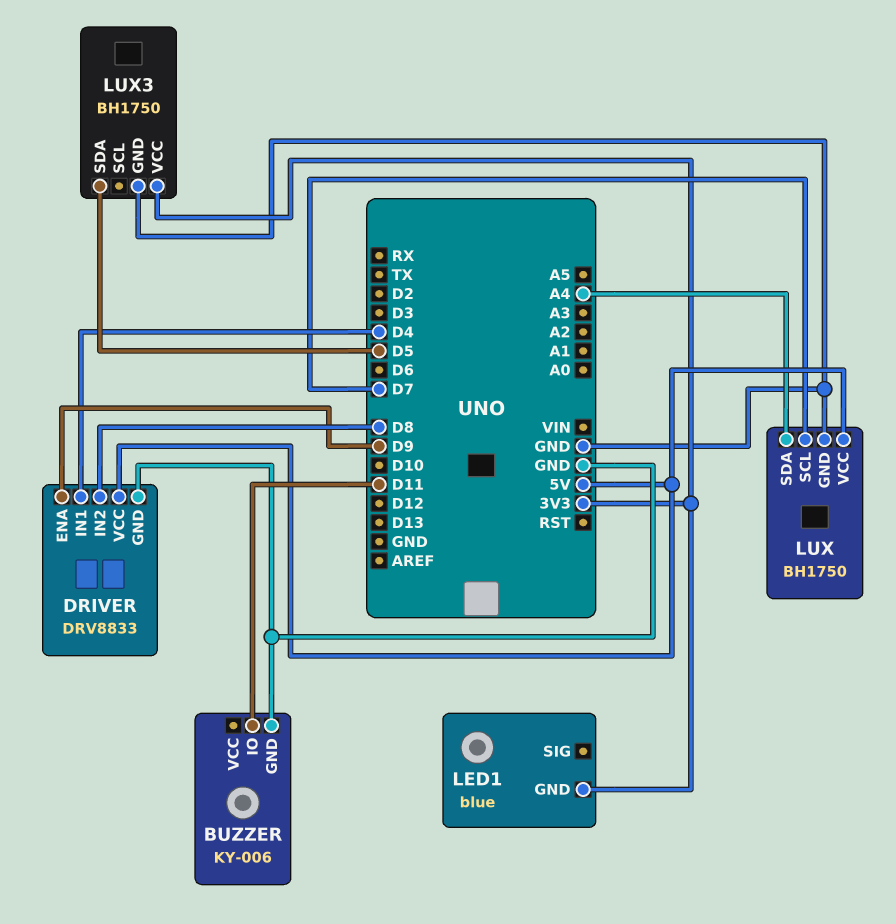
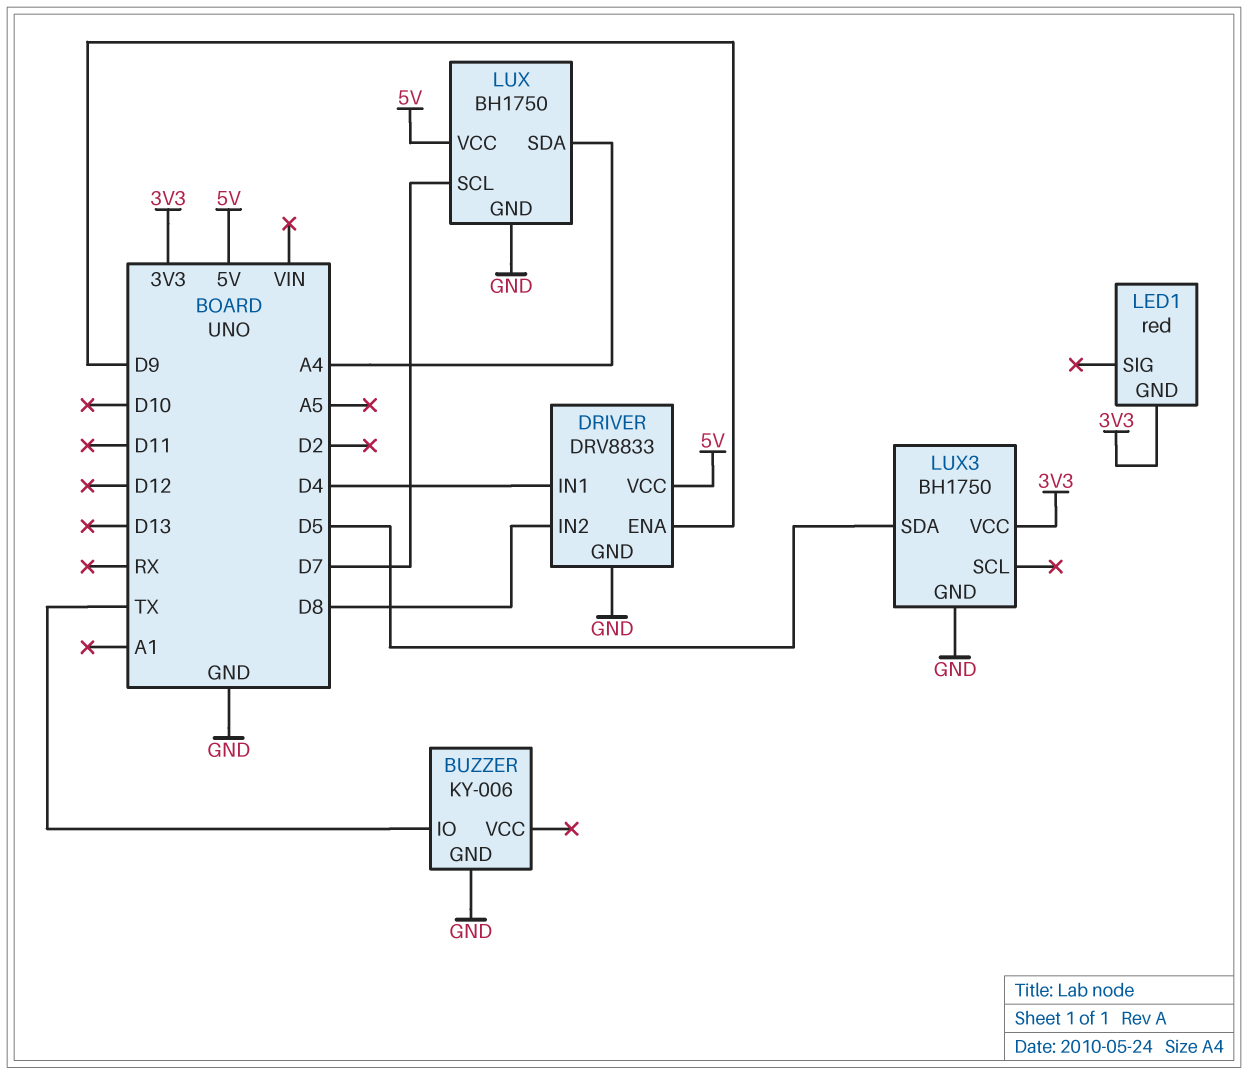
BUZZER pin IO: D11 -> TX
LED1: blue -> red

